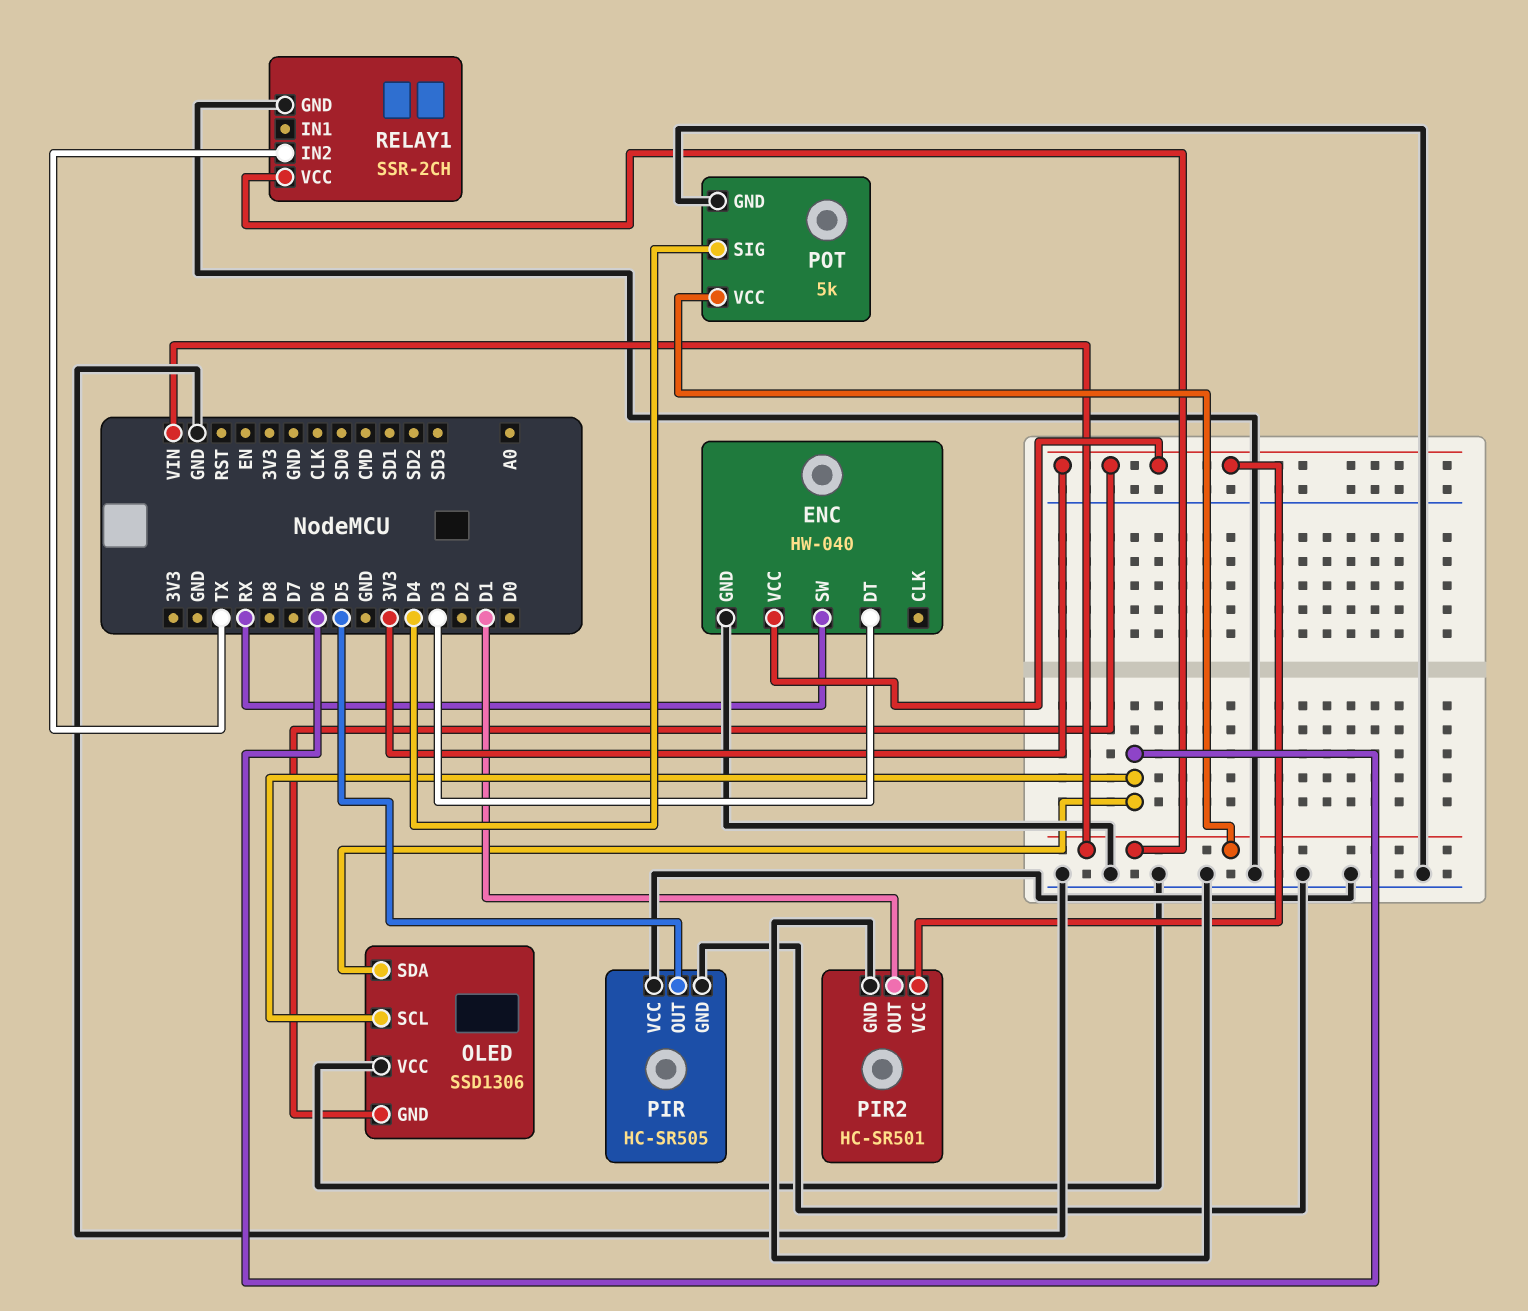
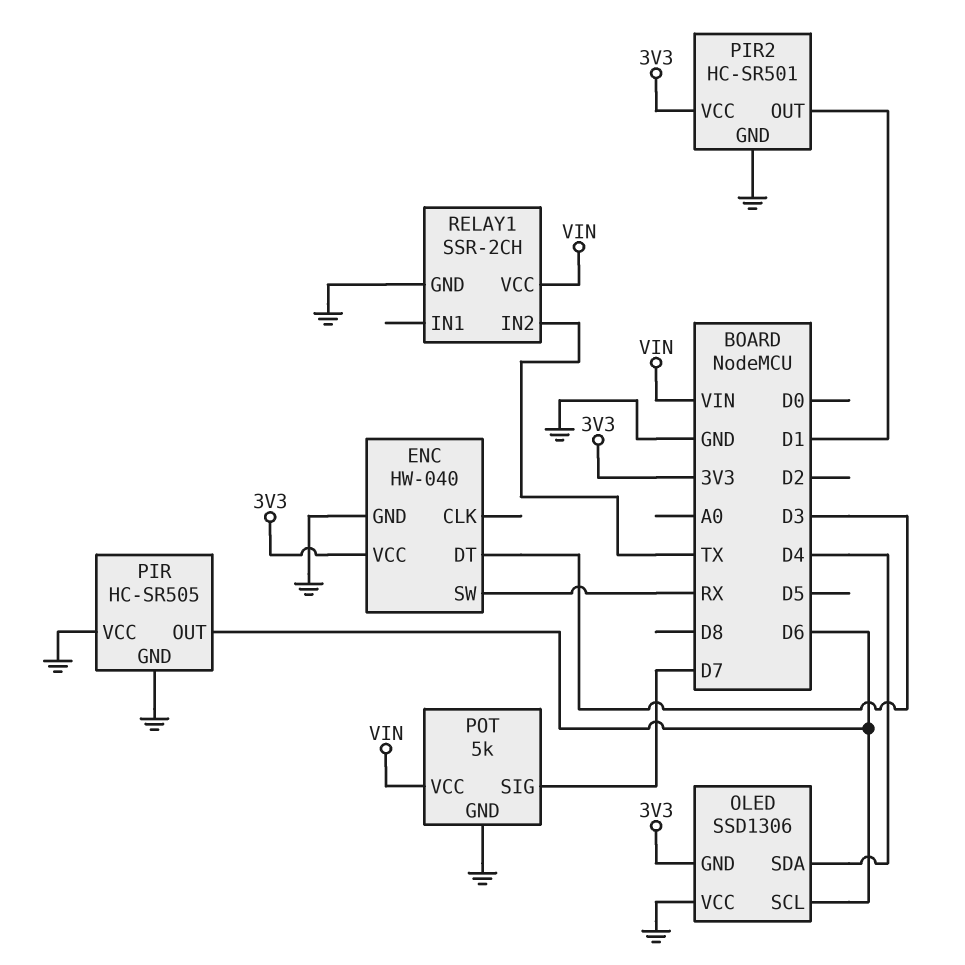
OLED pin SDA: D6 -> D4
PIR pin OUT: D5 -> D6
POT pin SIG: D4 -> D7

